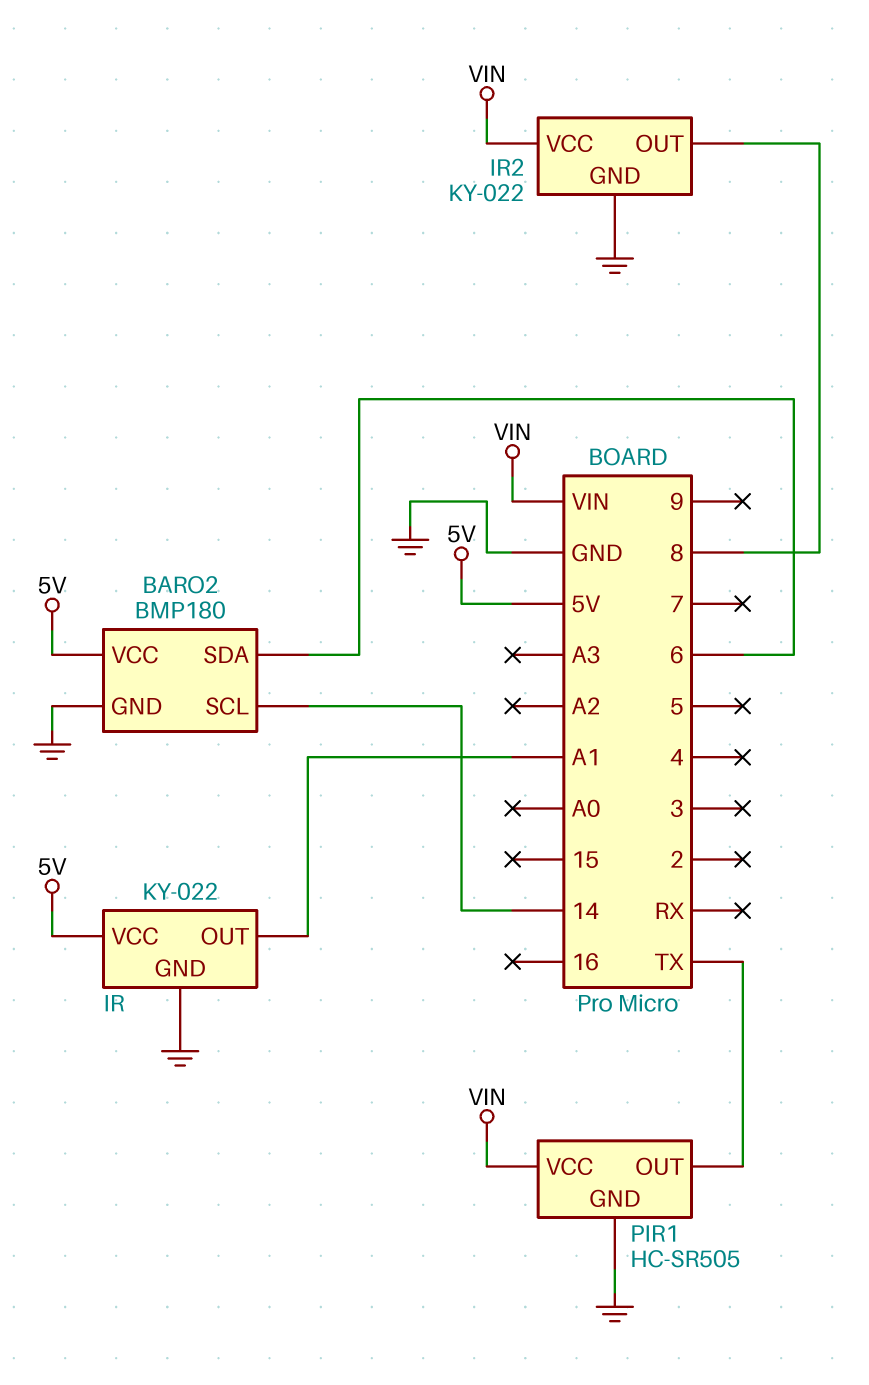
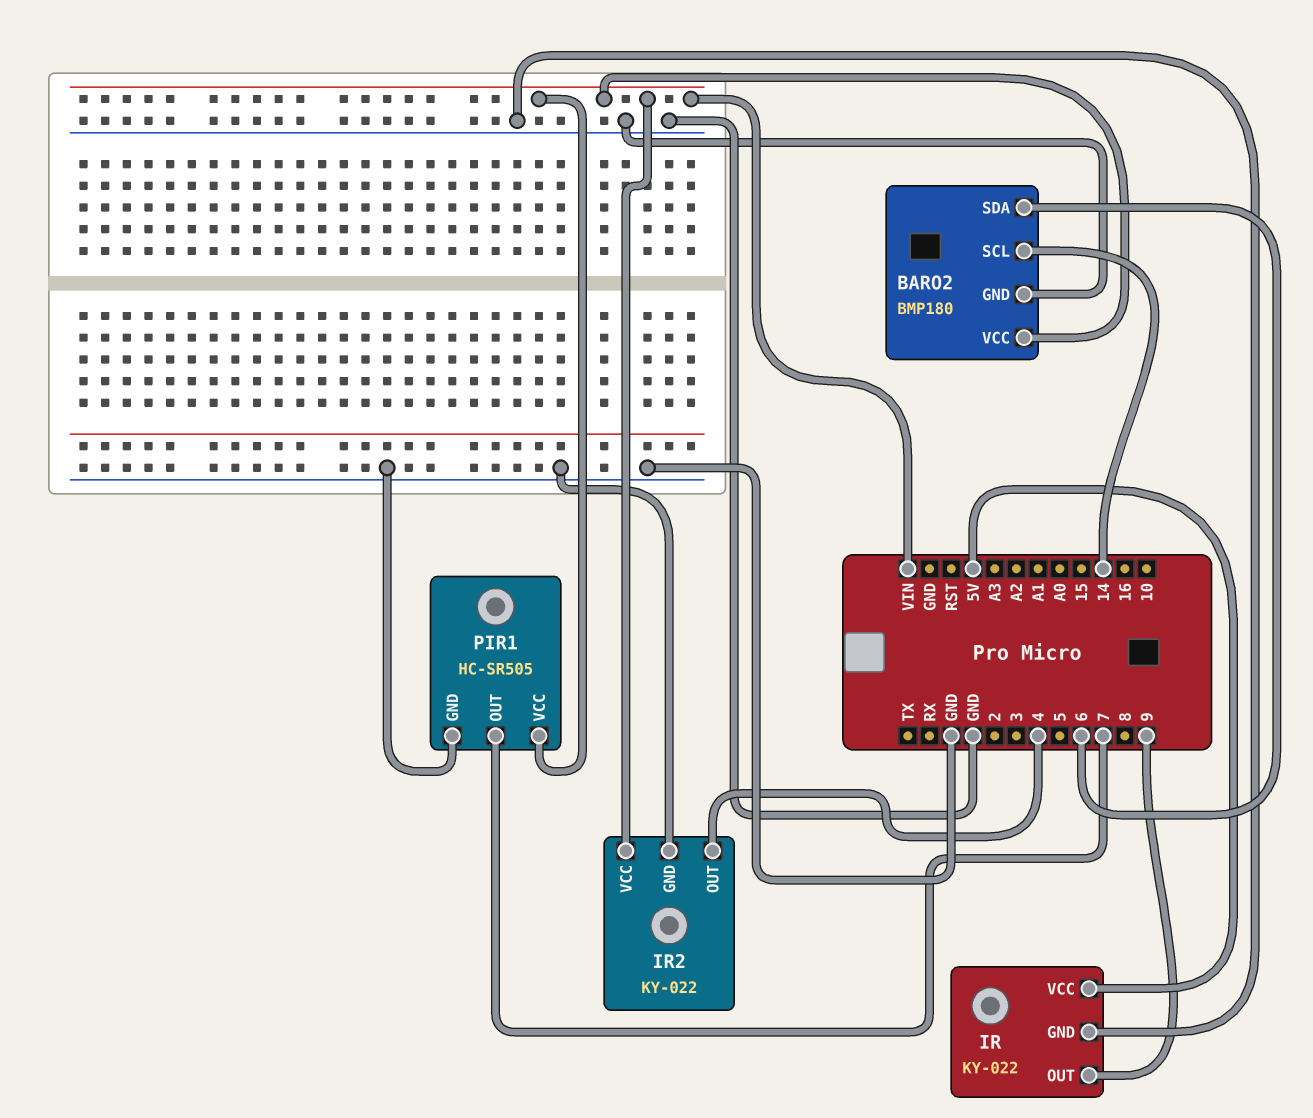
BARO2 pin VCC: 5V -> VIN
IR pin OUT: A1 -> 9
IR2 pin OUT: 8 -> 4
PIR1 pin OUT: TX -> 7

